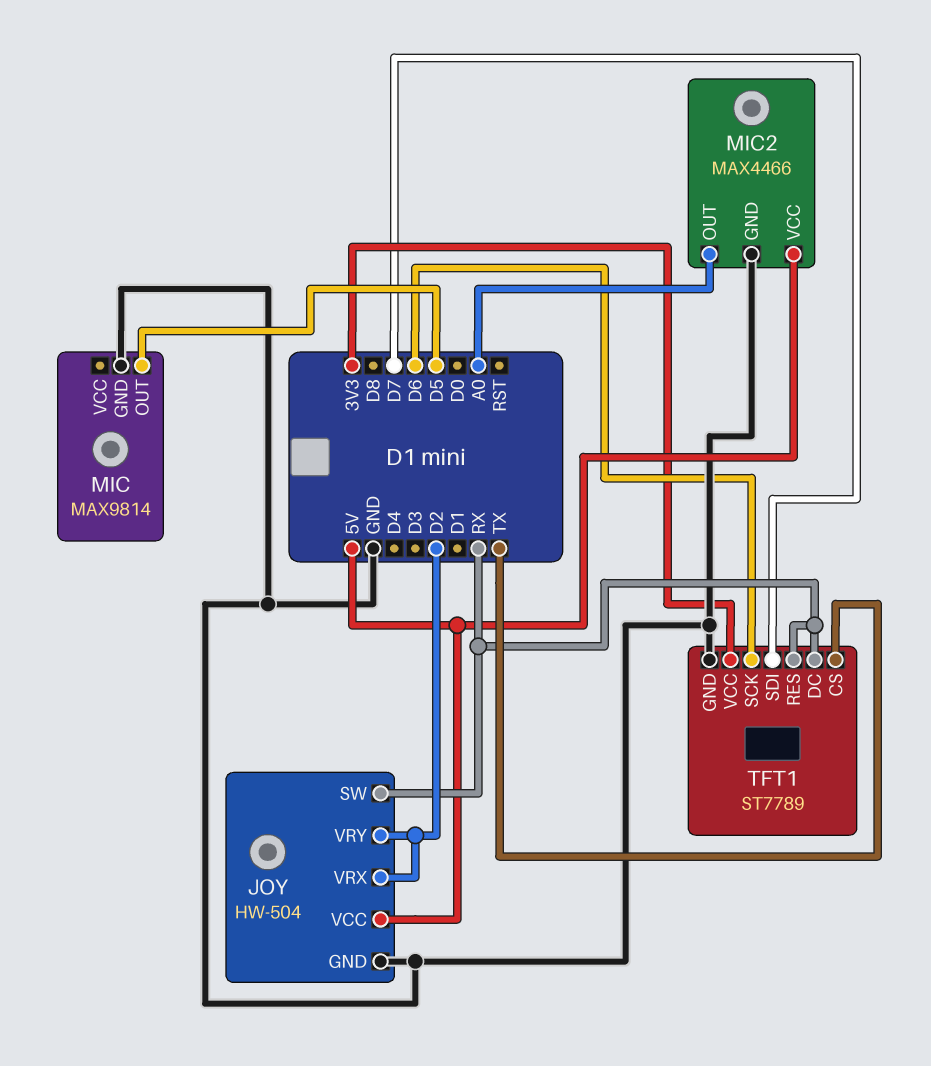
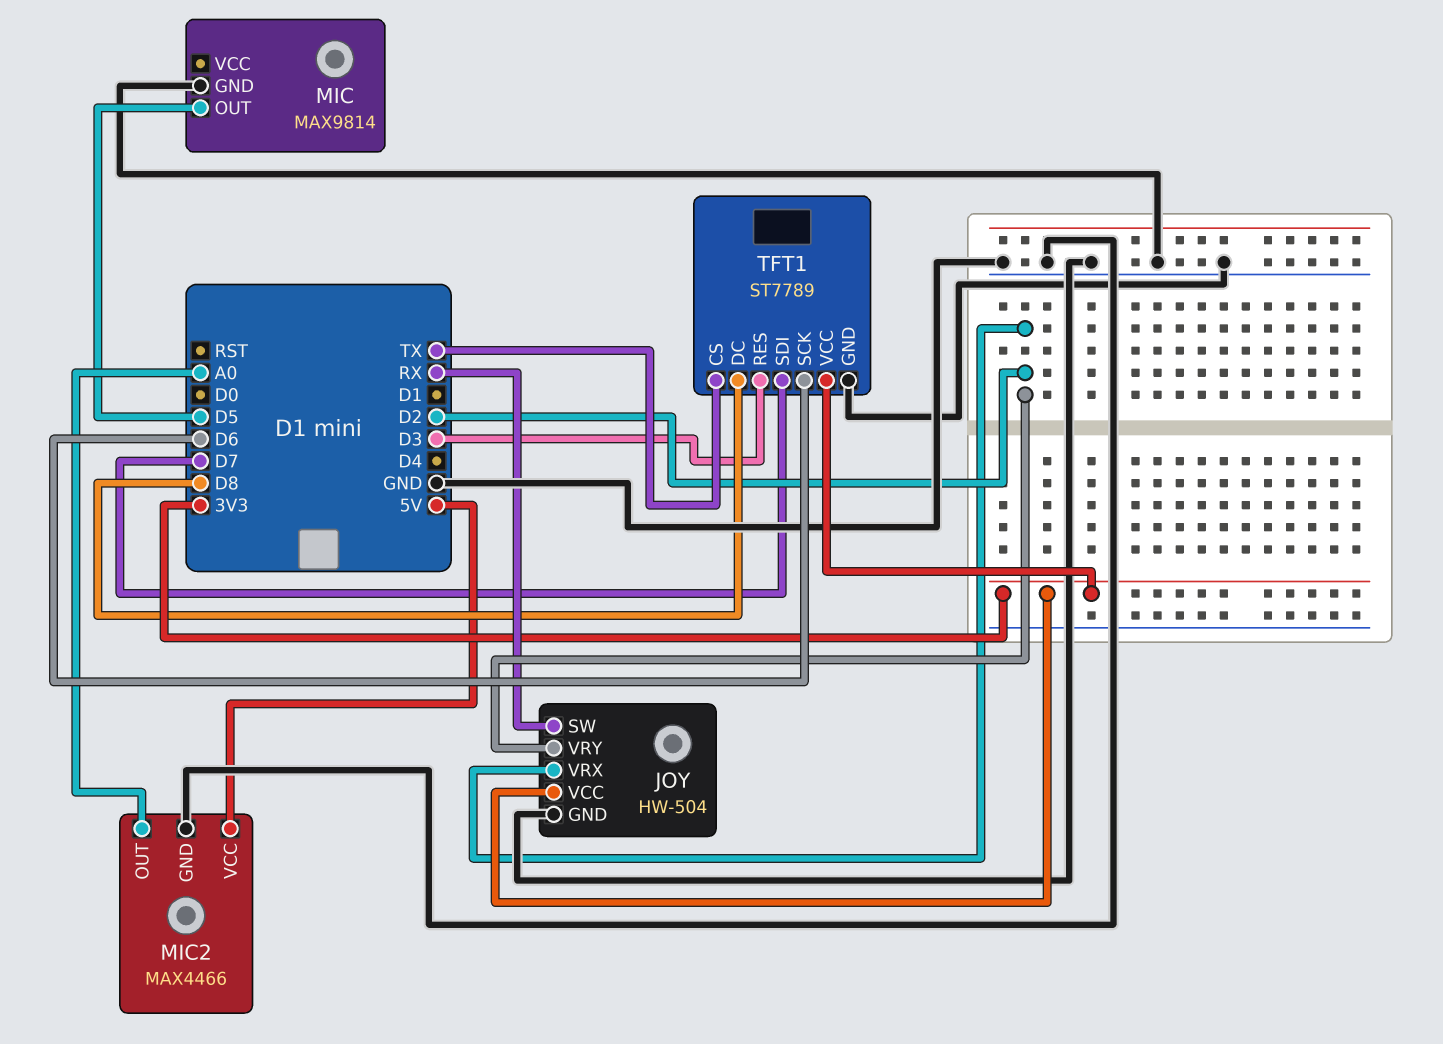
JOY pin VCC: 5V -> 3V3
TFT1 pin DC: RX -> D8
TFT1 pin RES: RX -> D3

